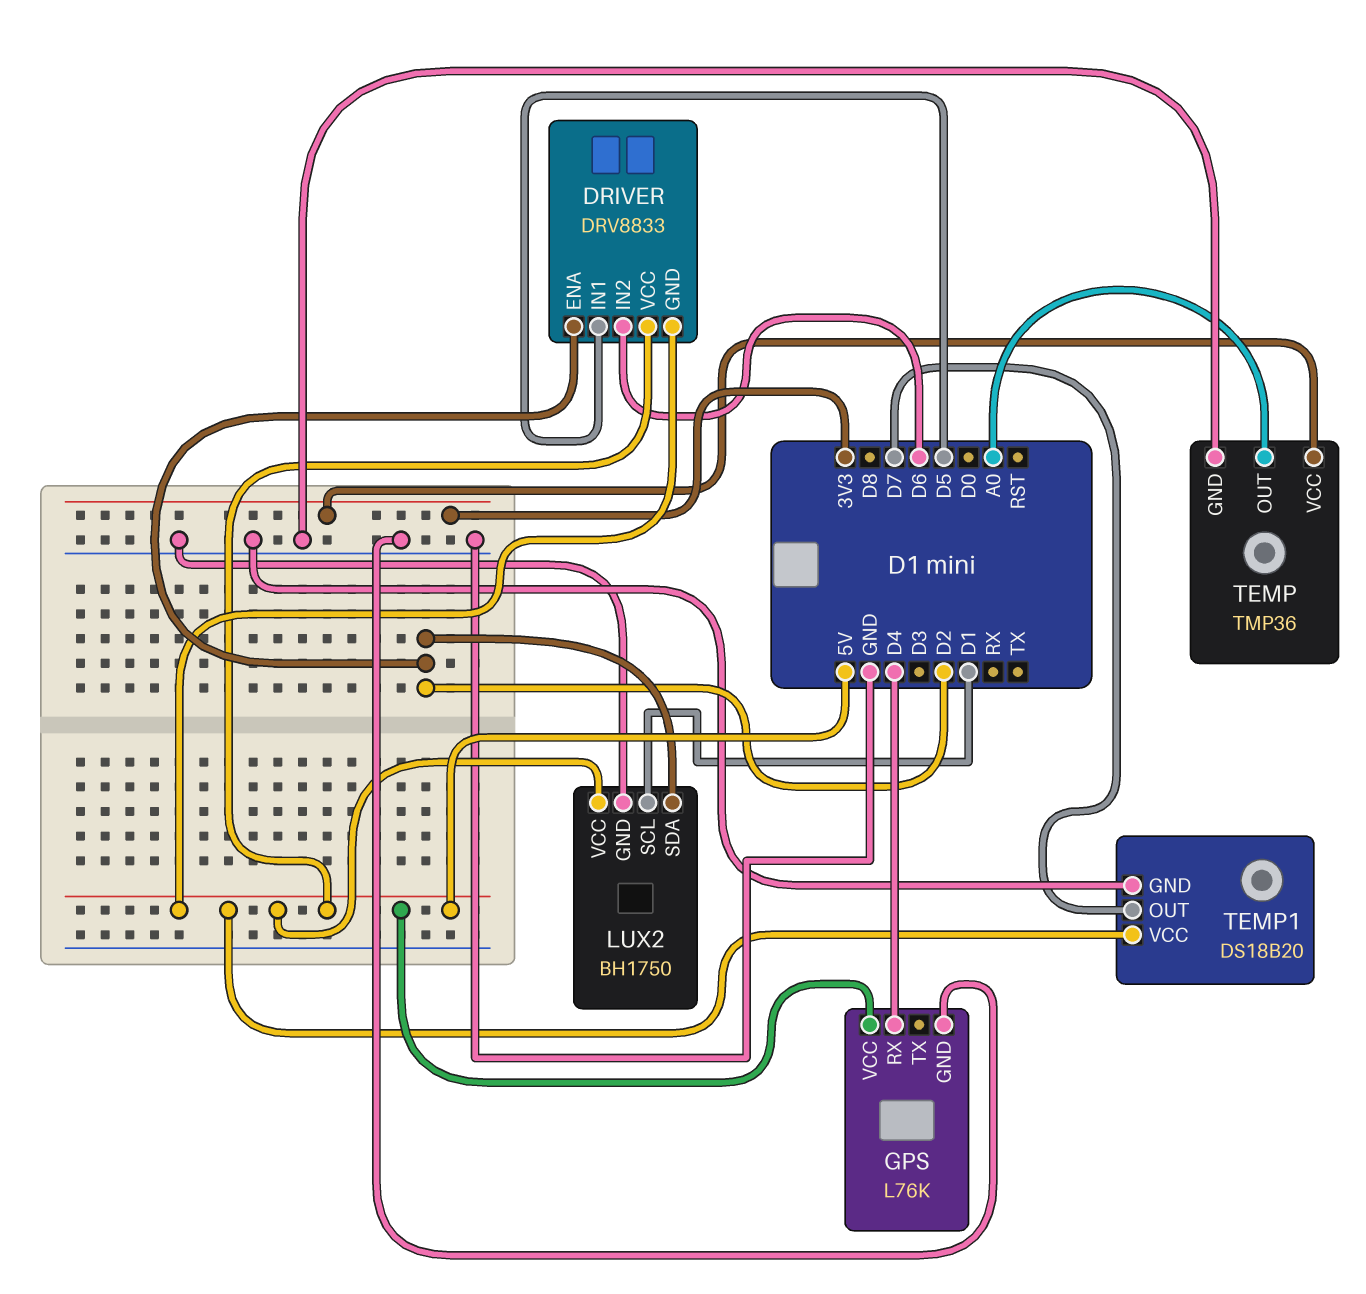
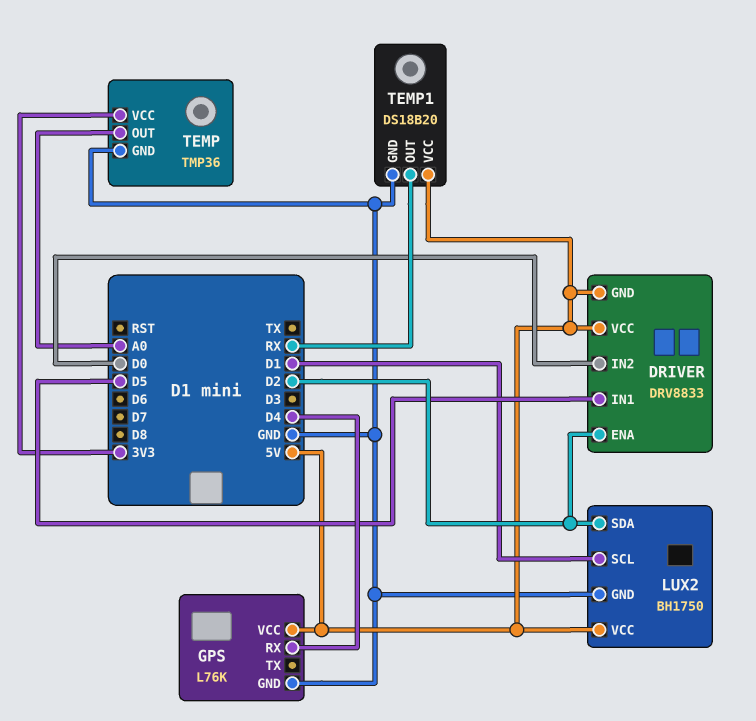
DRIVER pin IN2: D6 -> D0
TEMP1 pin OUT: D7 -> RX

